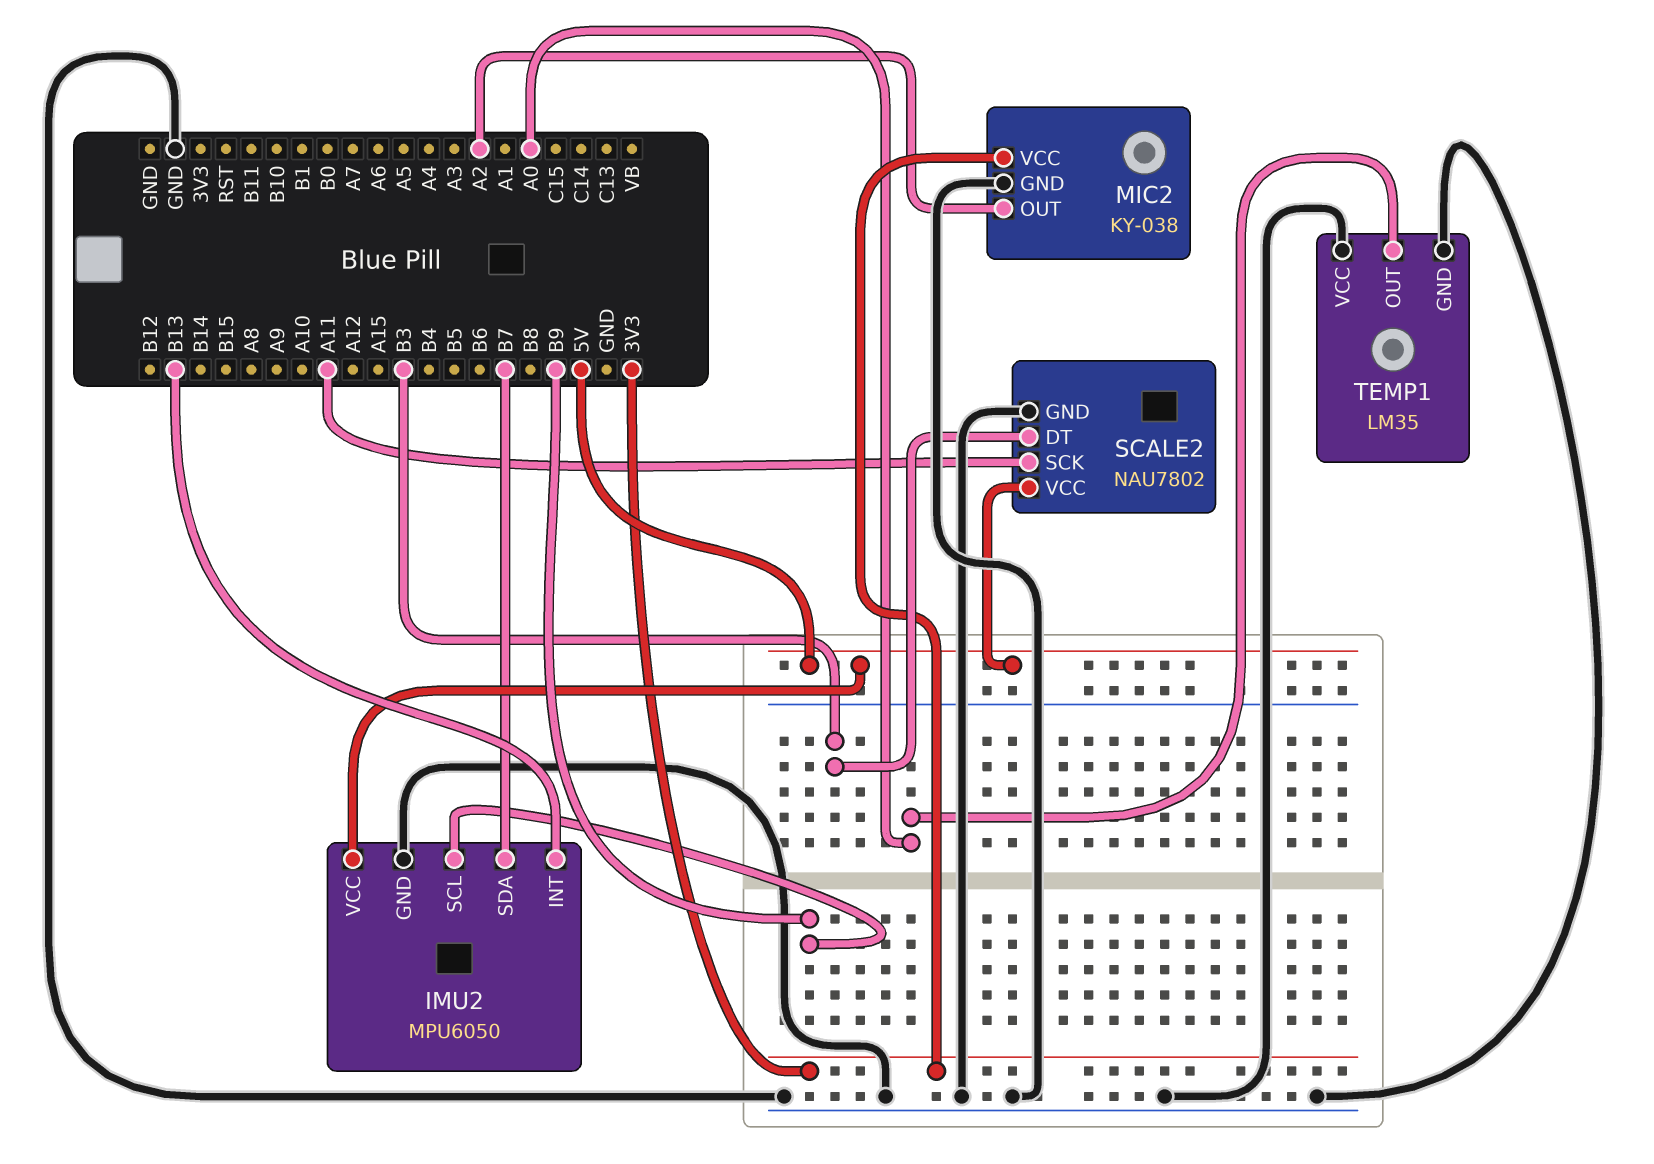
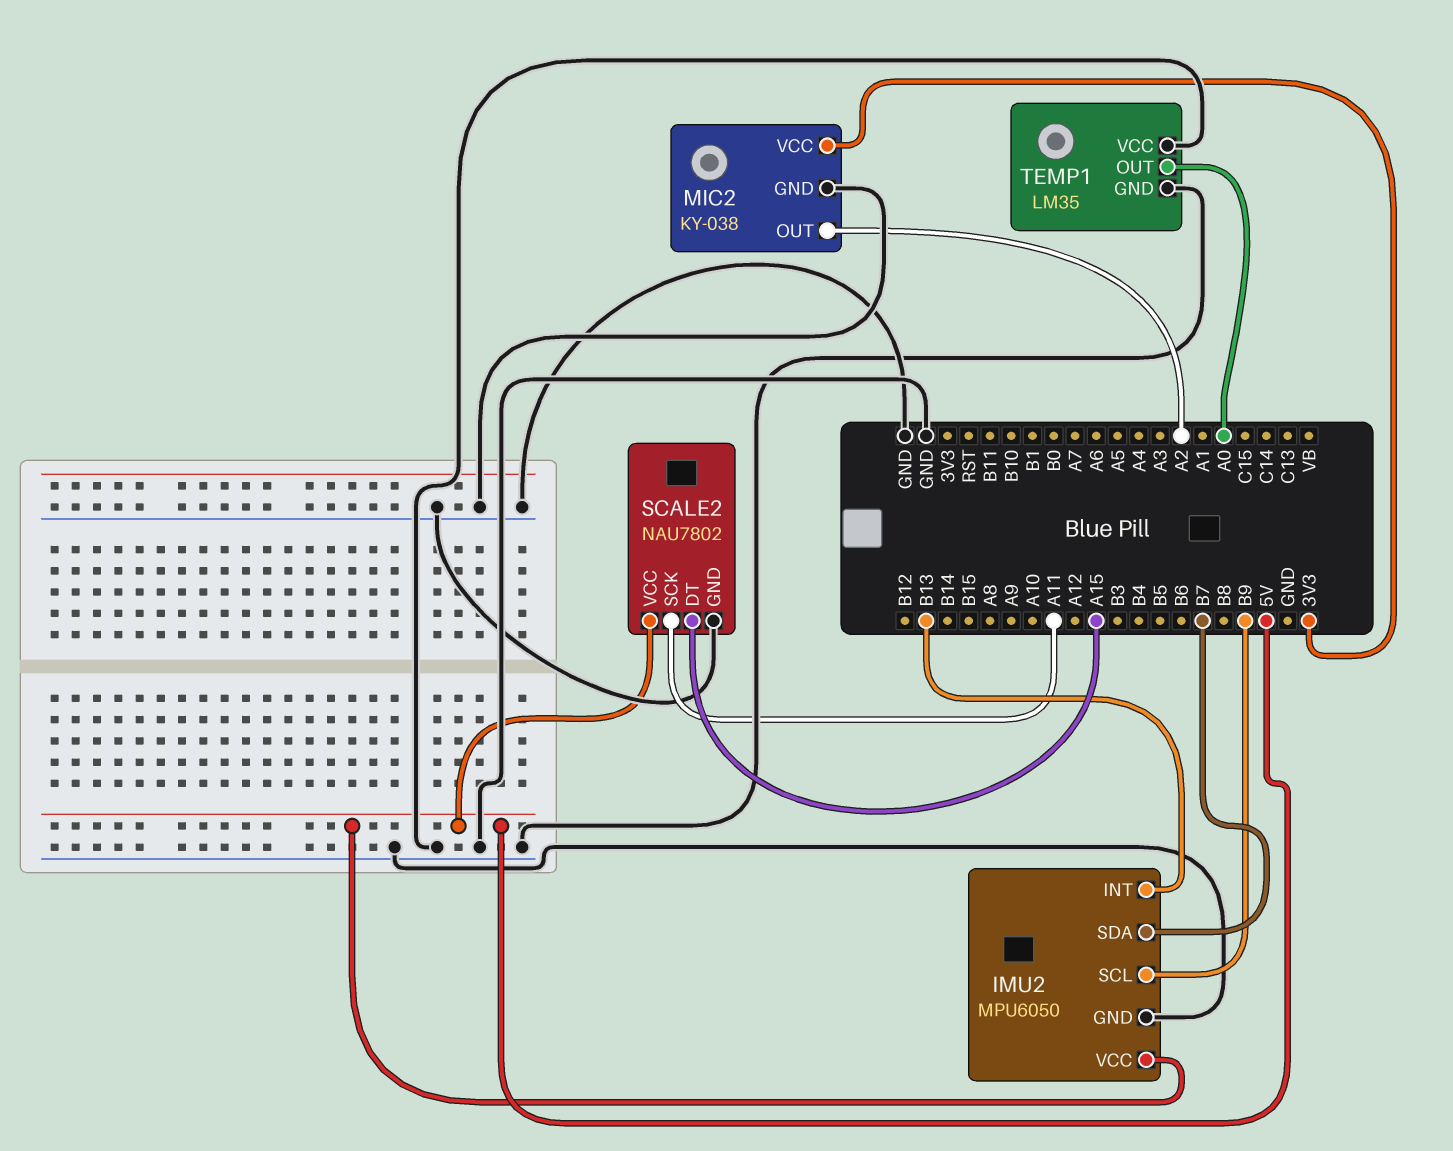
SCALE2 pin DT: B3 -> A15

